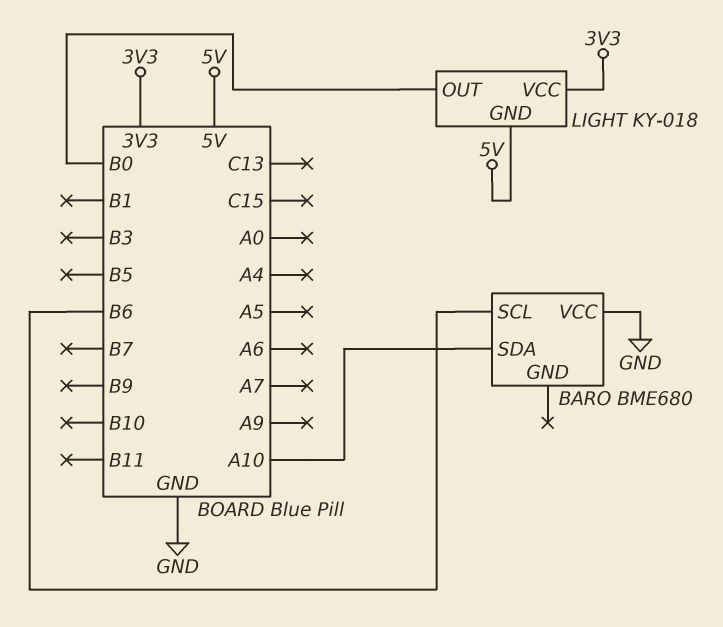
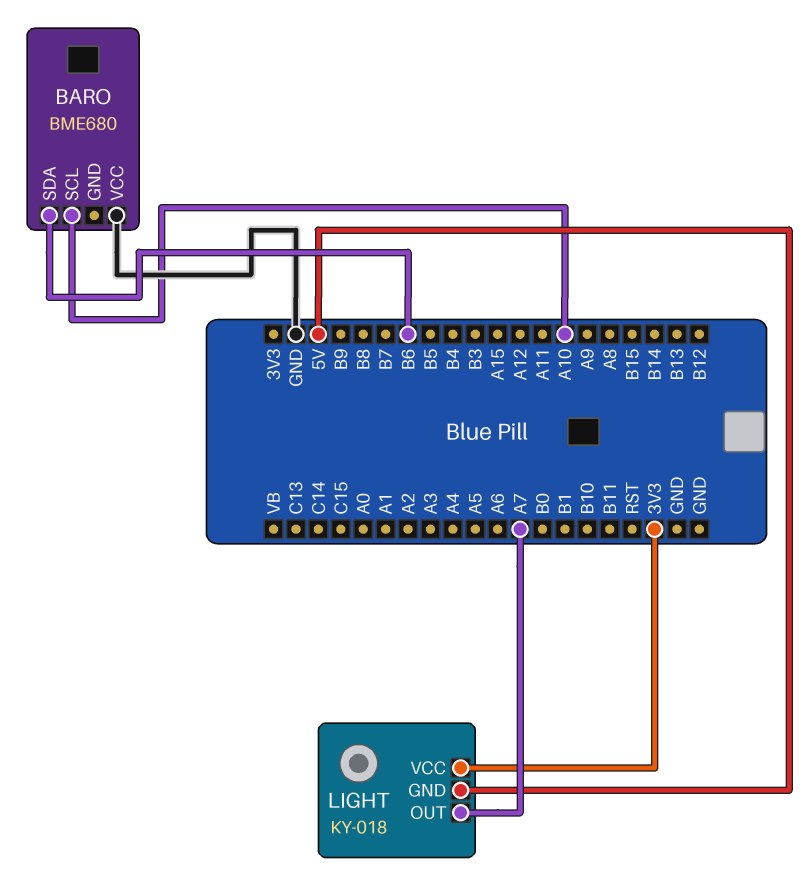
BARO pin SCL: B6 -> A10
BARO pin SDA: A10 -> B6
LIGHT pin OUT: B0 -> A7

